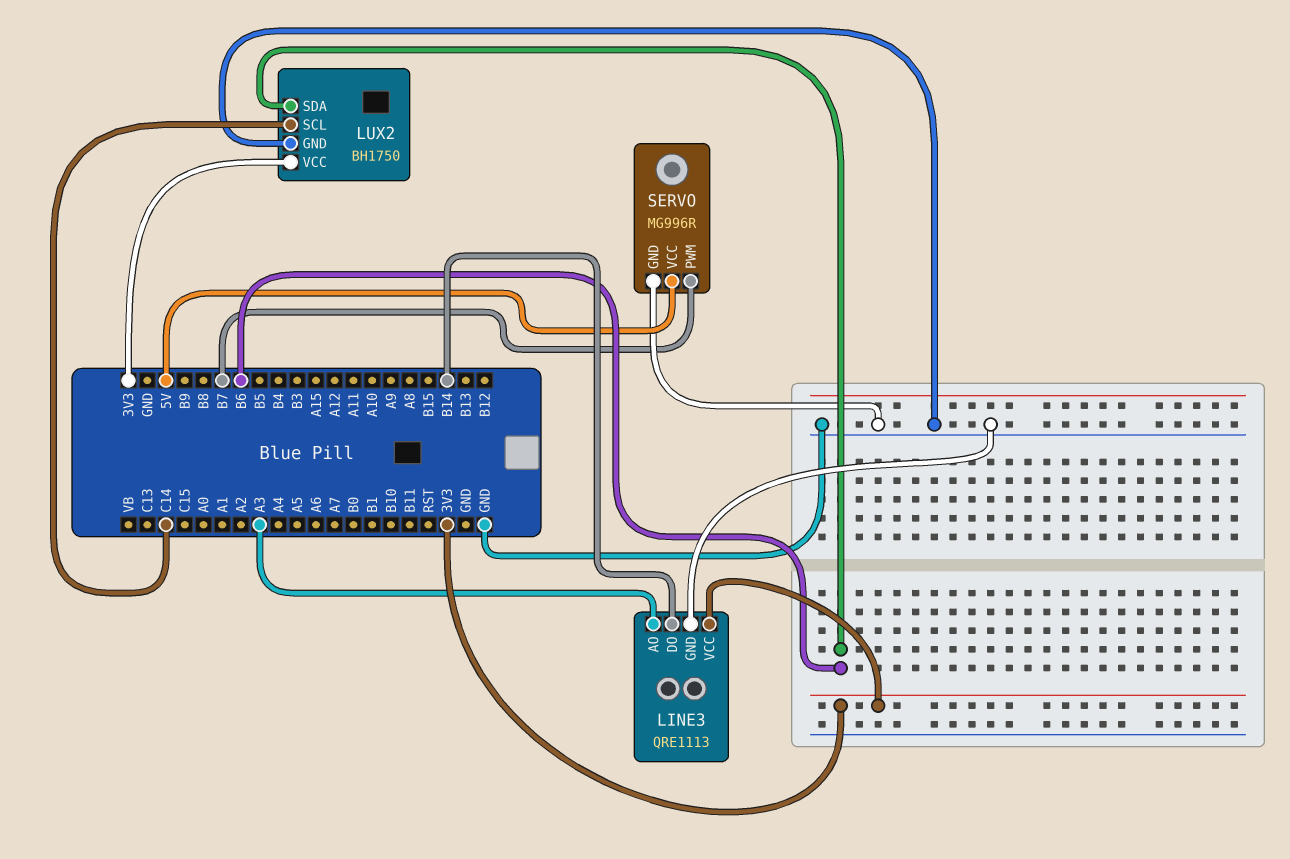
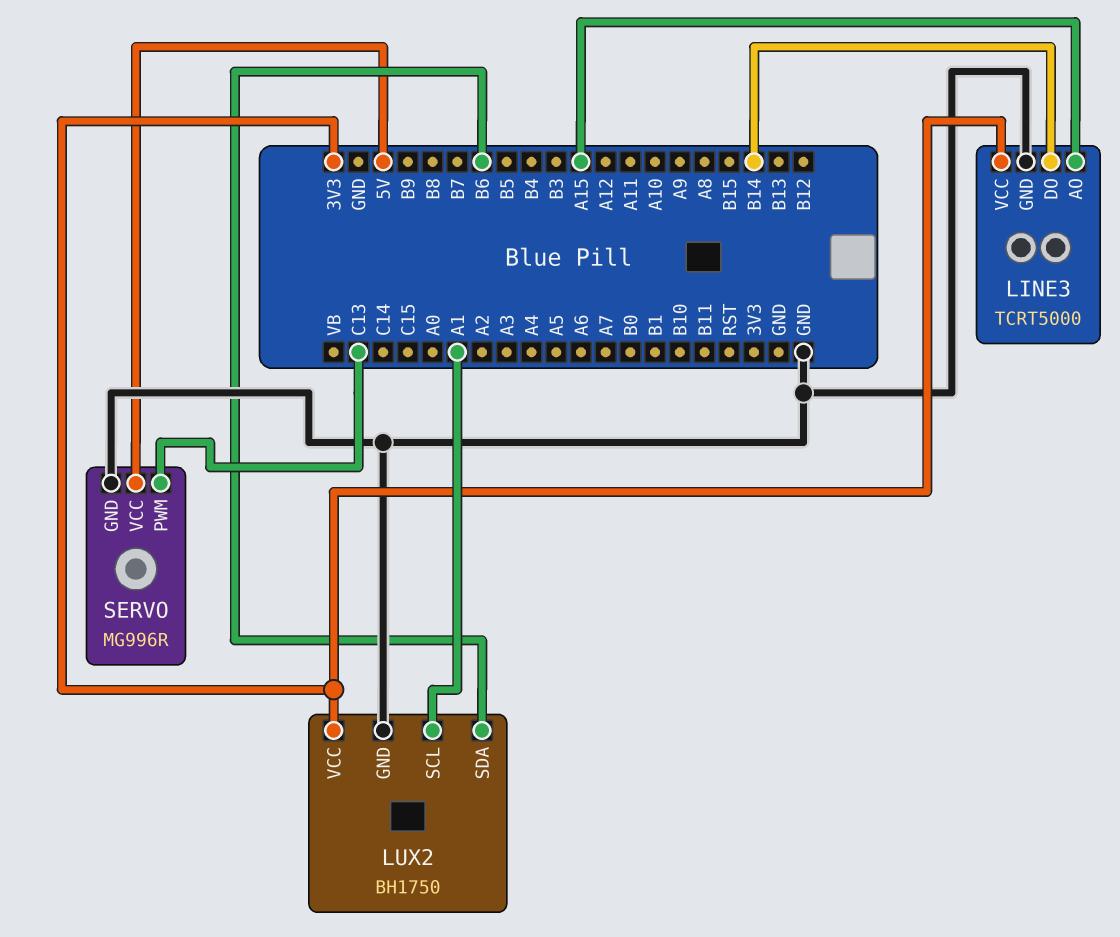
LINE3: QRE1113 -> TCRT5000
LINE3 pin AO: A3 -> A15
LUX2 pin SCL: C14 -> A1
SERVO pin PWM: B7 -> C13

